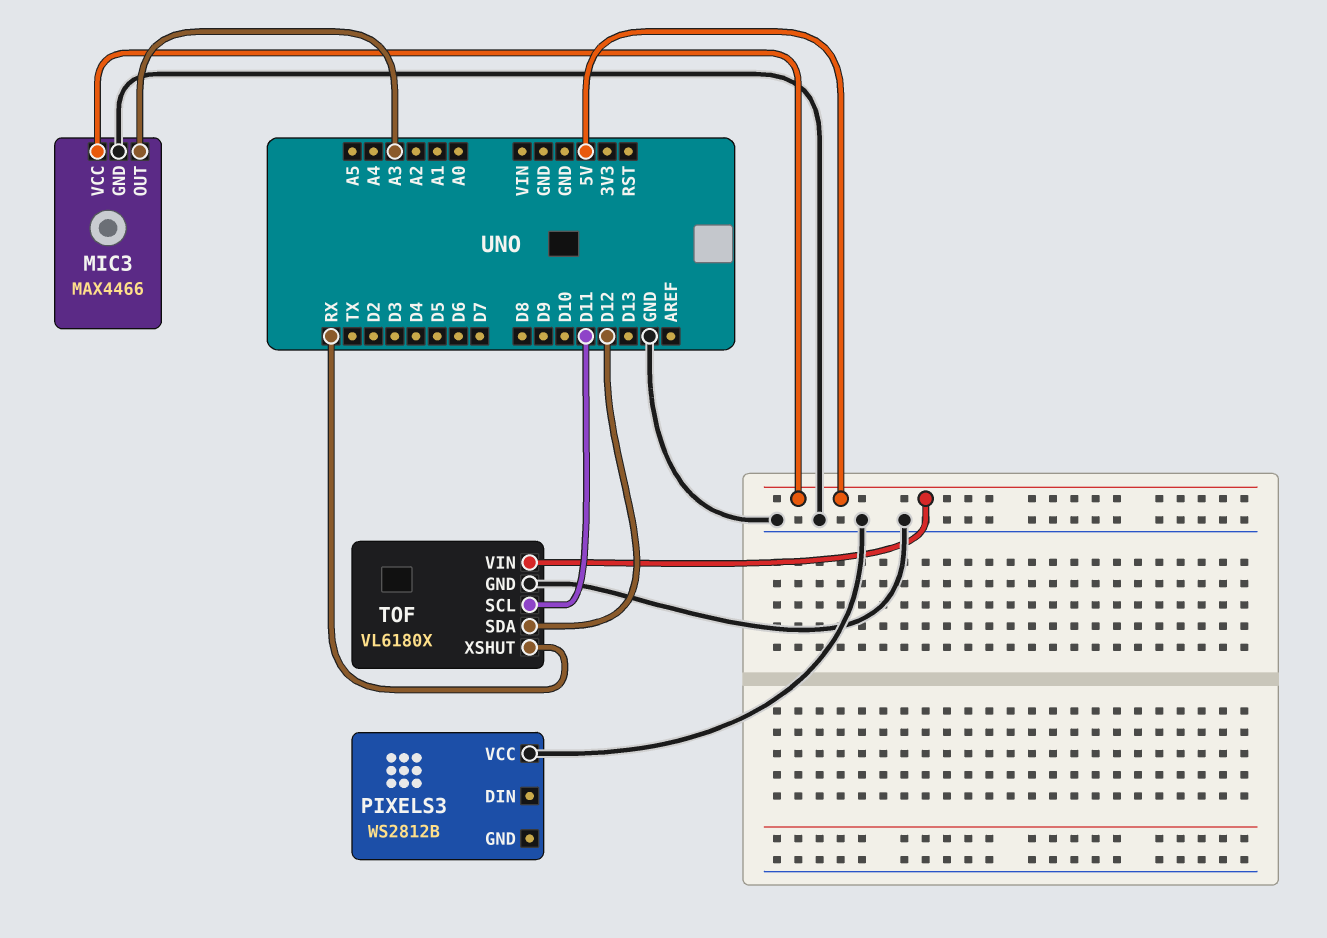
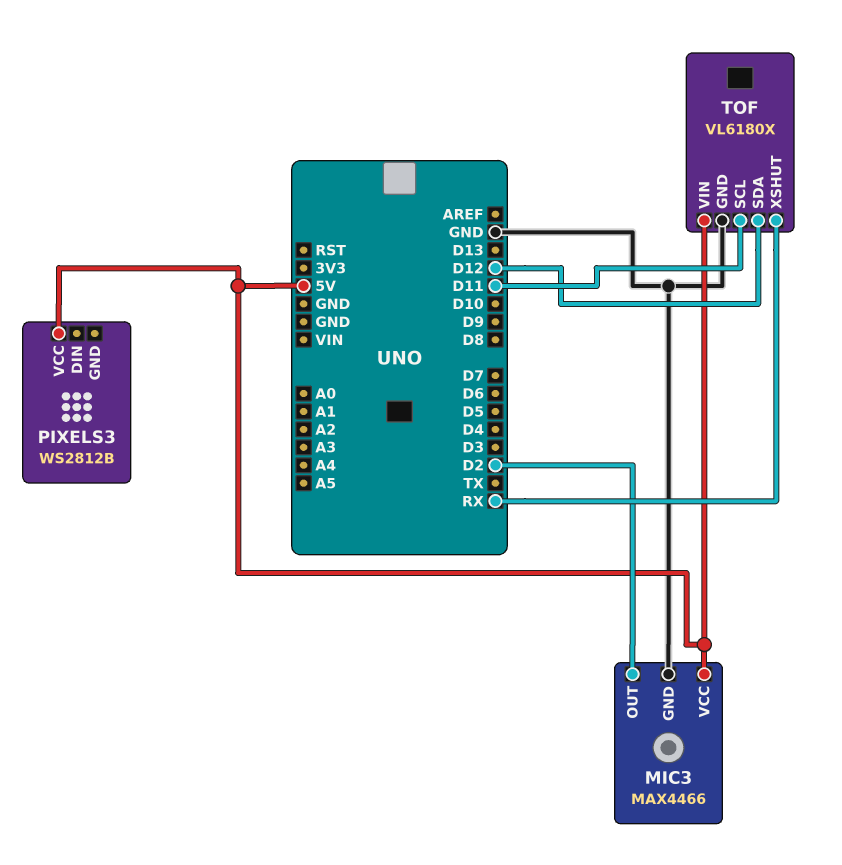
MIC3 pin OUT: A3 -> D2
PIXELS3 pin VCC: GND -> 5V

